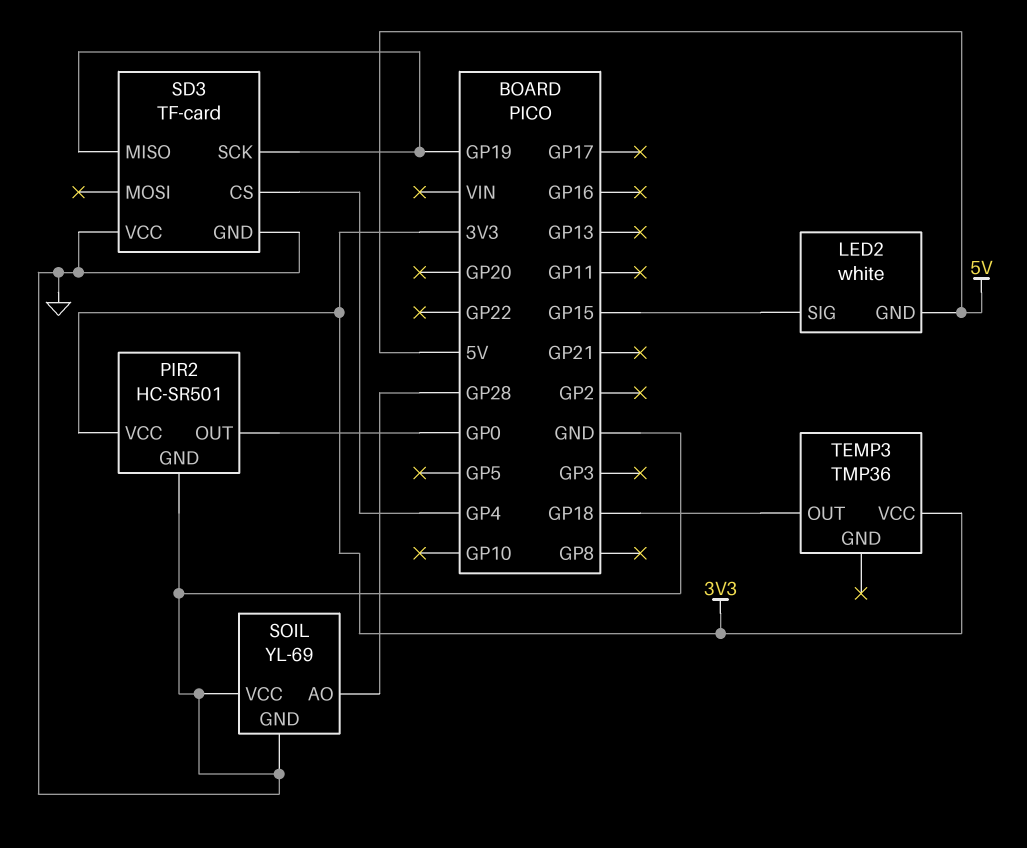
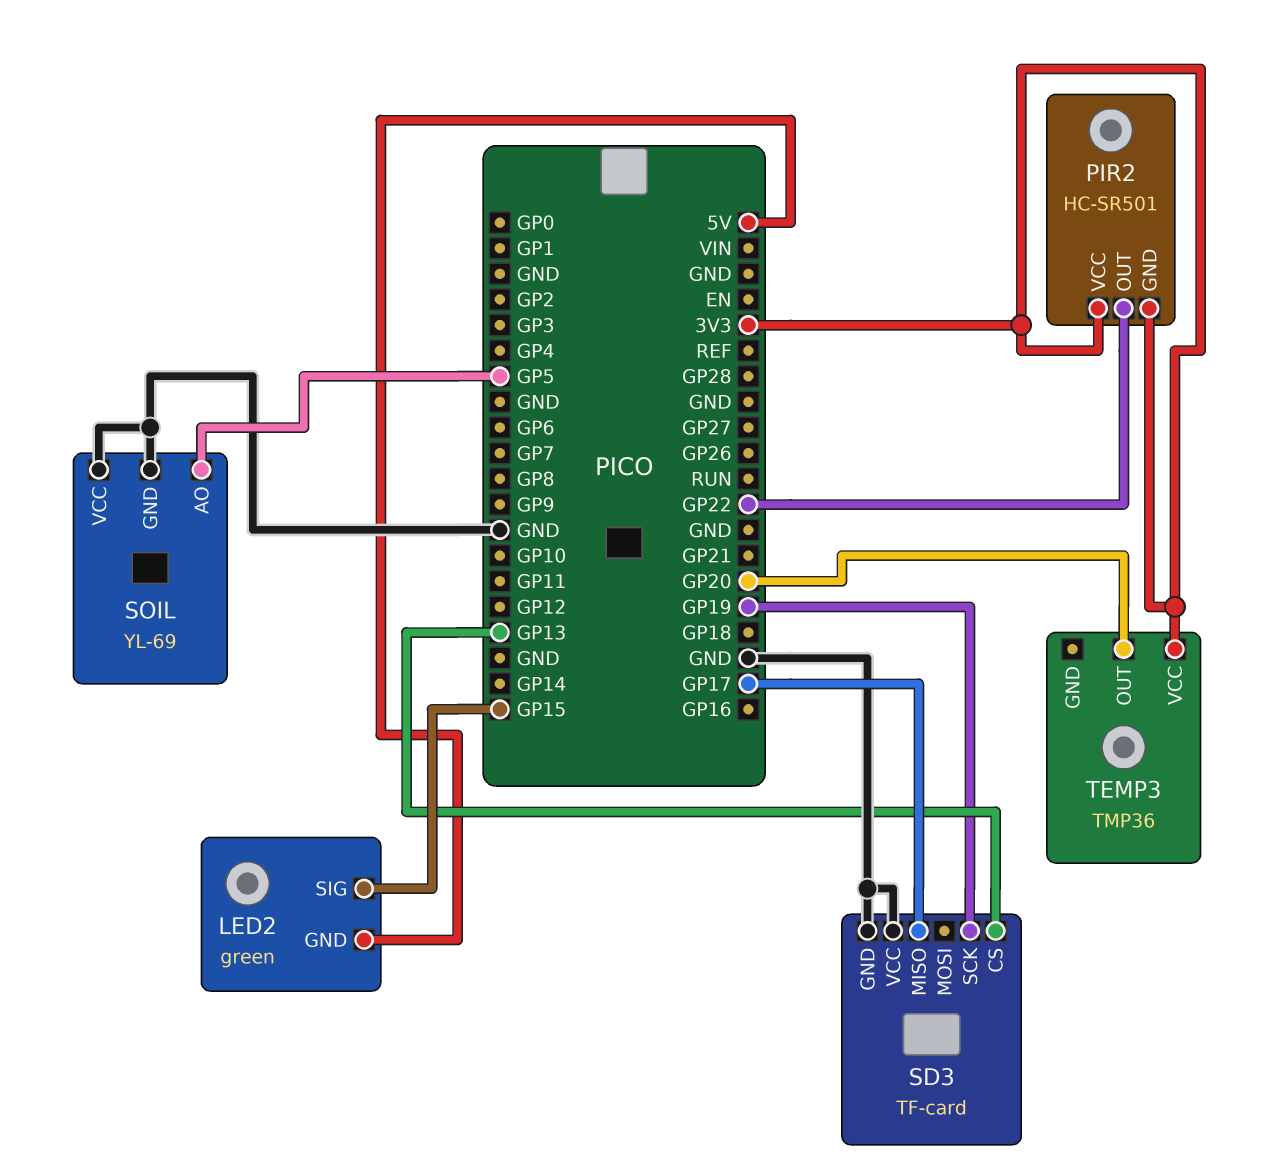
LED2: white -> green
PIR2 pin GND: GND -> 3V3
PIR2 pin OUT: GP0 -> GP22
SD3 pin CS: GP4 -> GP13
SD3 pin MISO: GP19 -> GP17
SOIL pin AO: GP28 -> GP5
TEMP3 pin OUT: GP18 -> GP20

